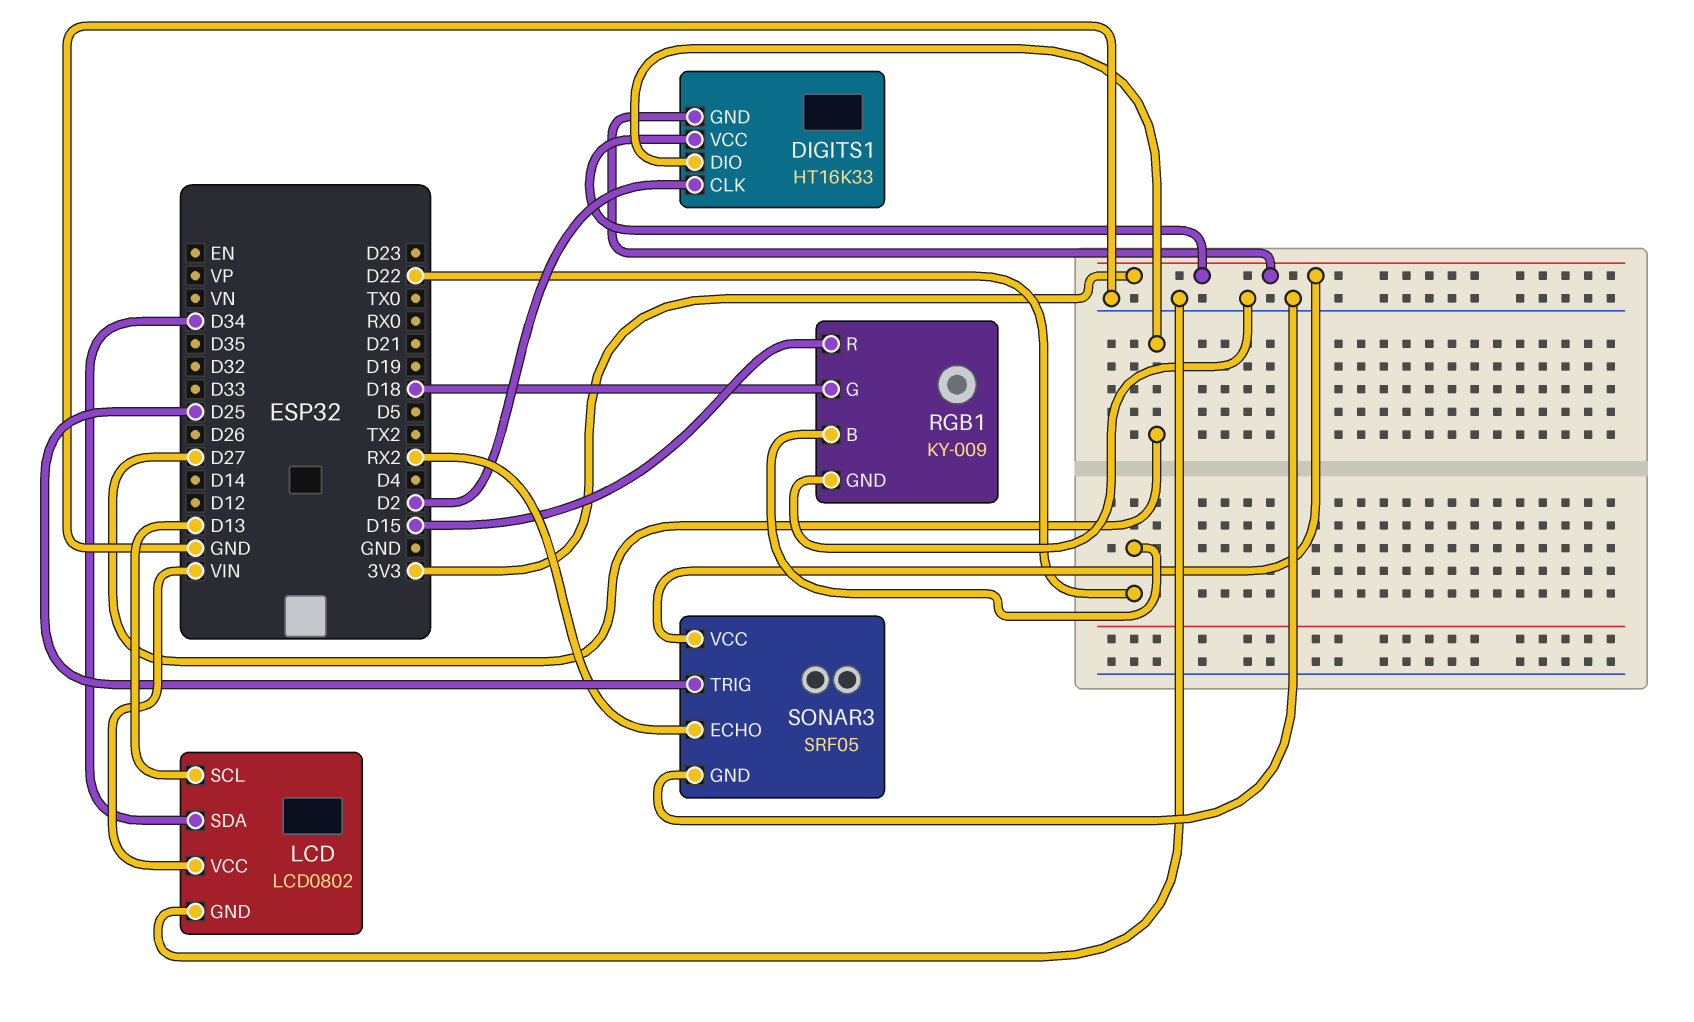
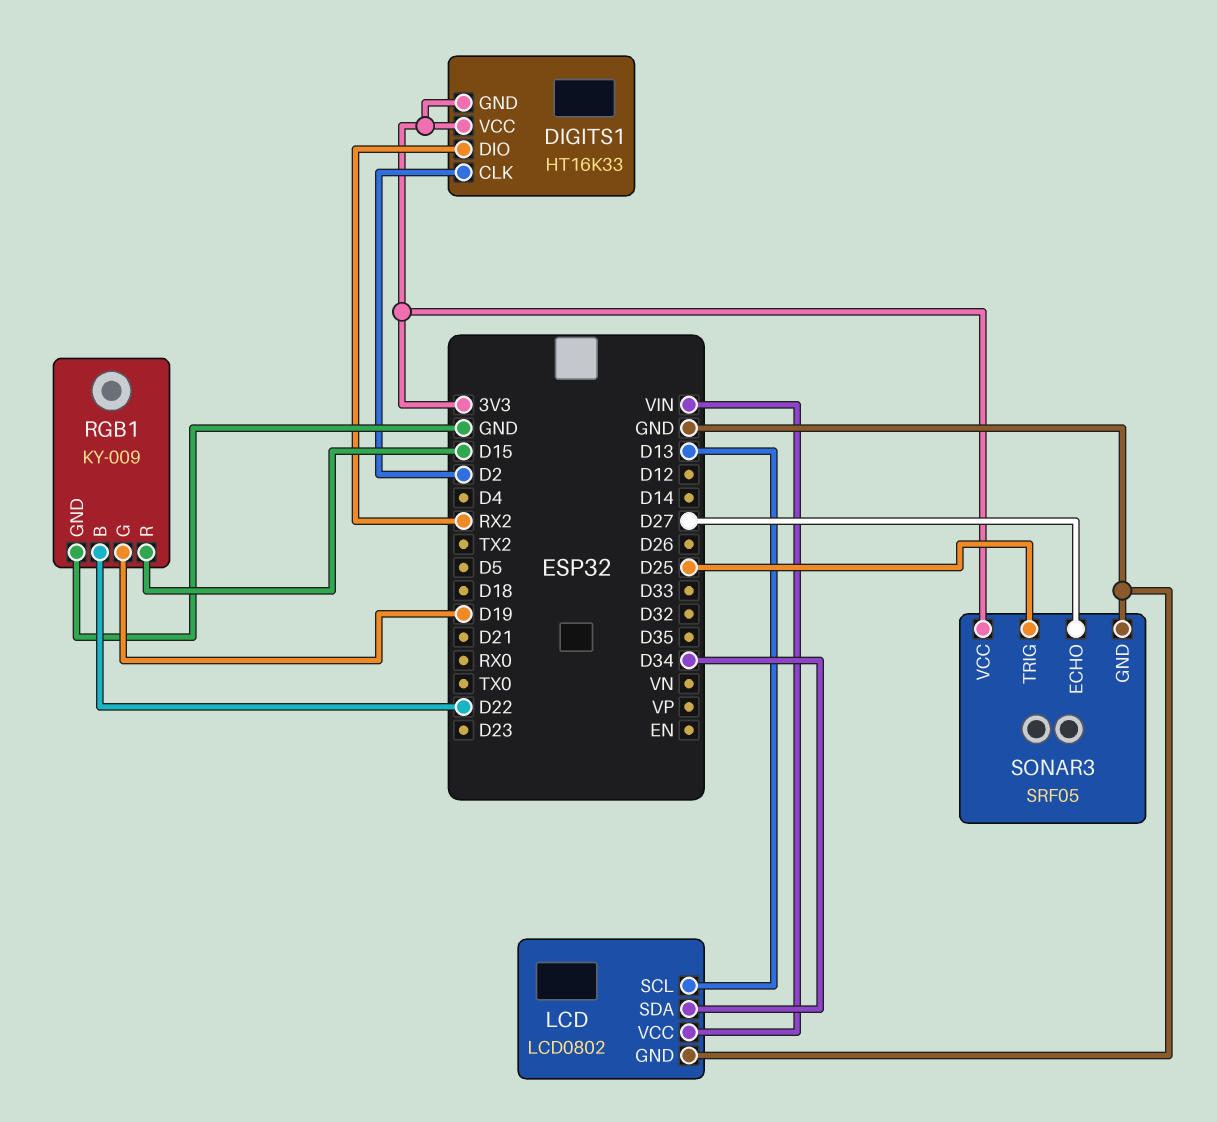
DIGITS1 pin DIO: D27 -> RX2
RGB1 pin G: D18 -> D19
SONAR3 pin ECHO: RX2 -> D27

